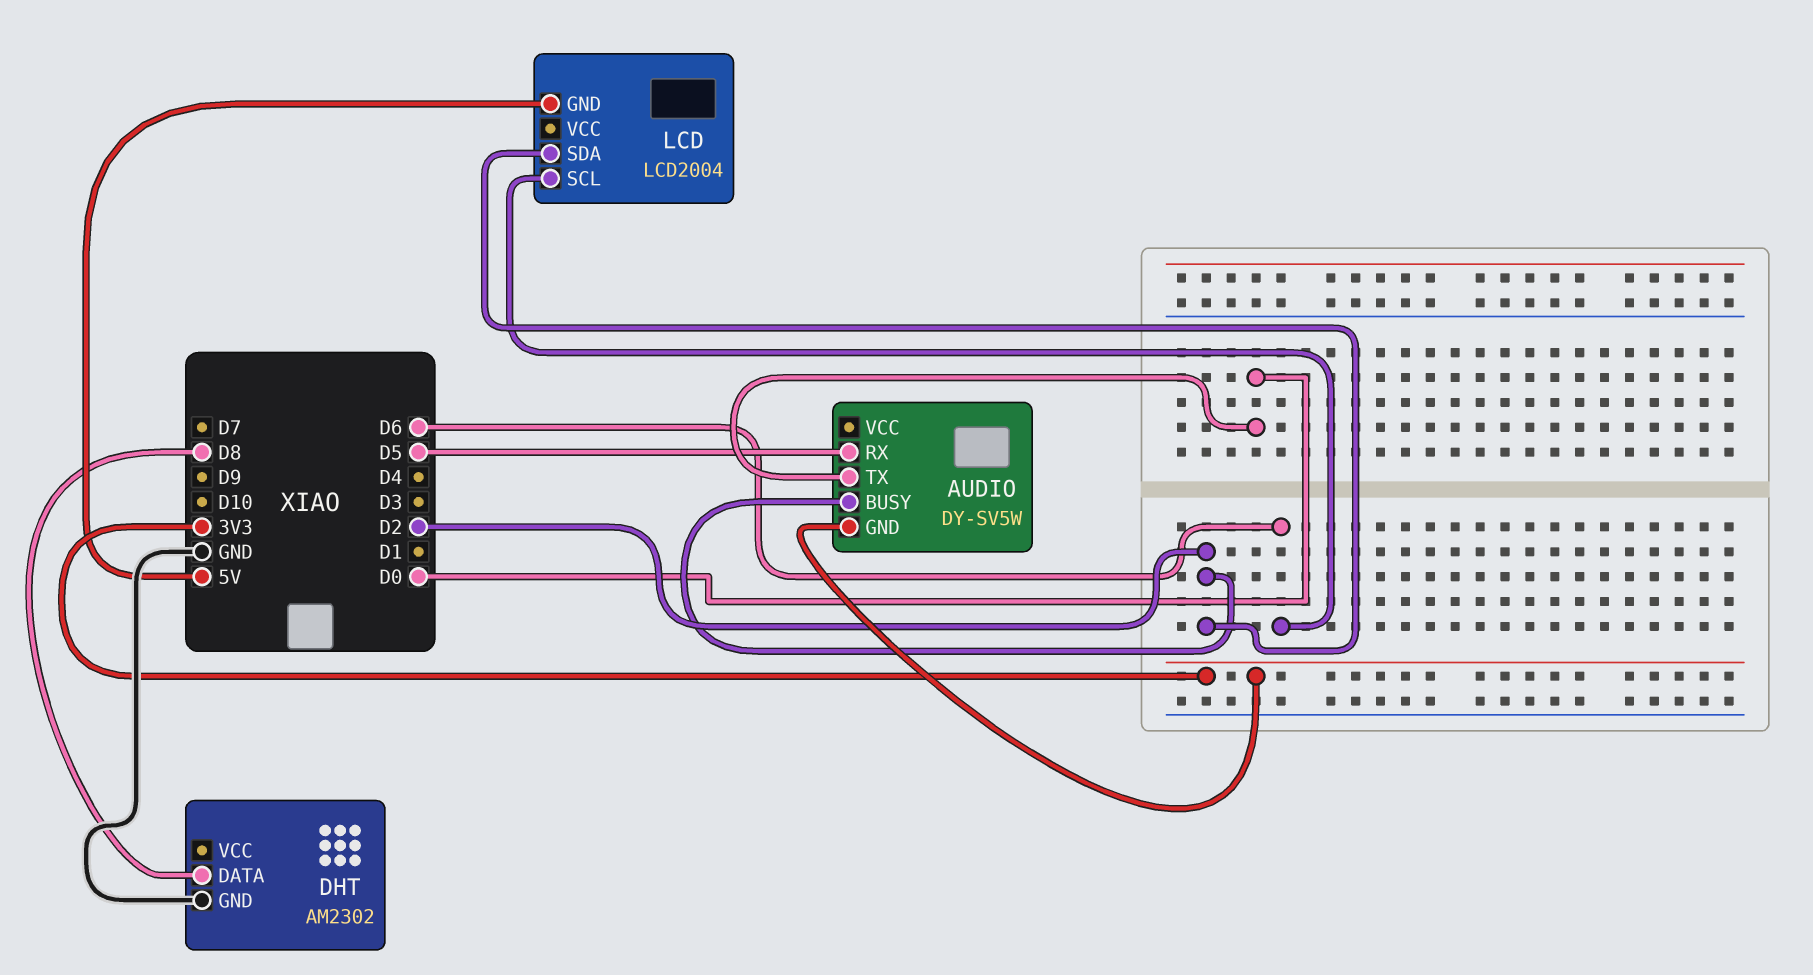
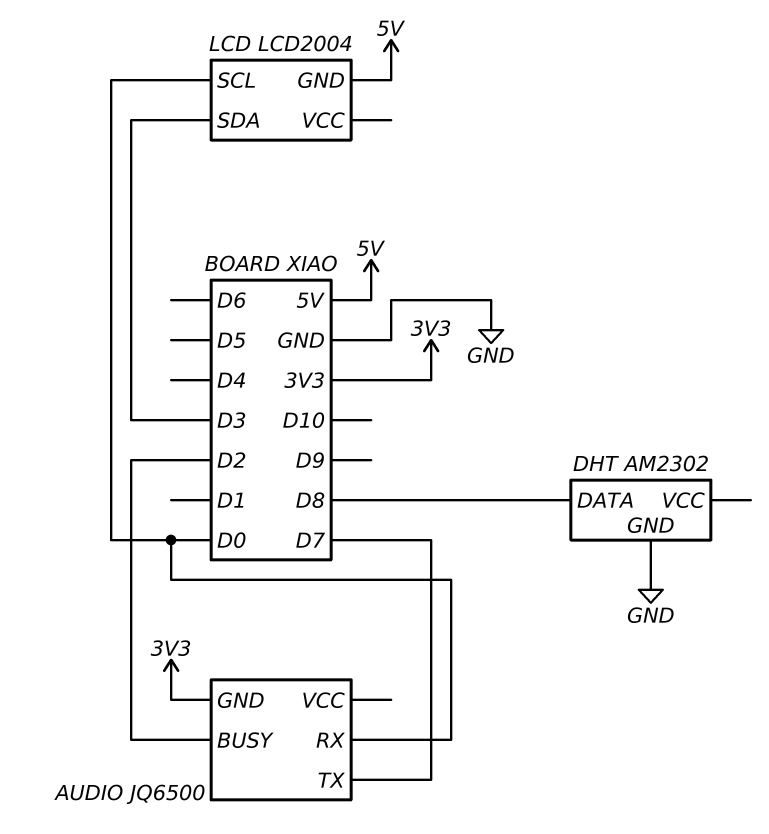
AUDIO: DY-SV5W -> JQ6500
AUDIO pin RX: D5 -> D0
AUDIO pin TX: D0 -> D7
LCD pin SCL: D6 -> D0
LCD pin SDA: D2 -> D3

